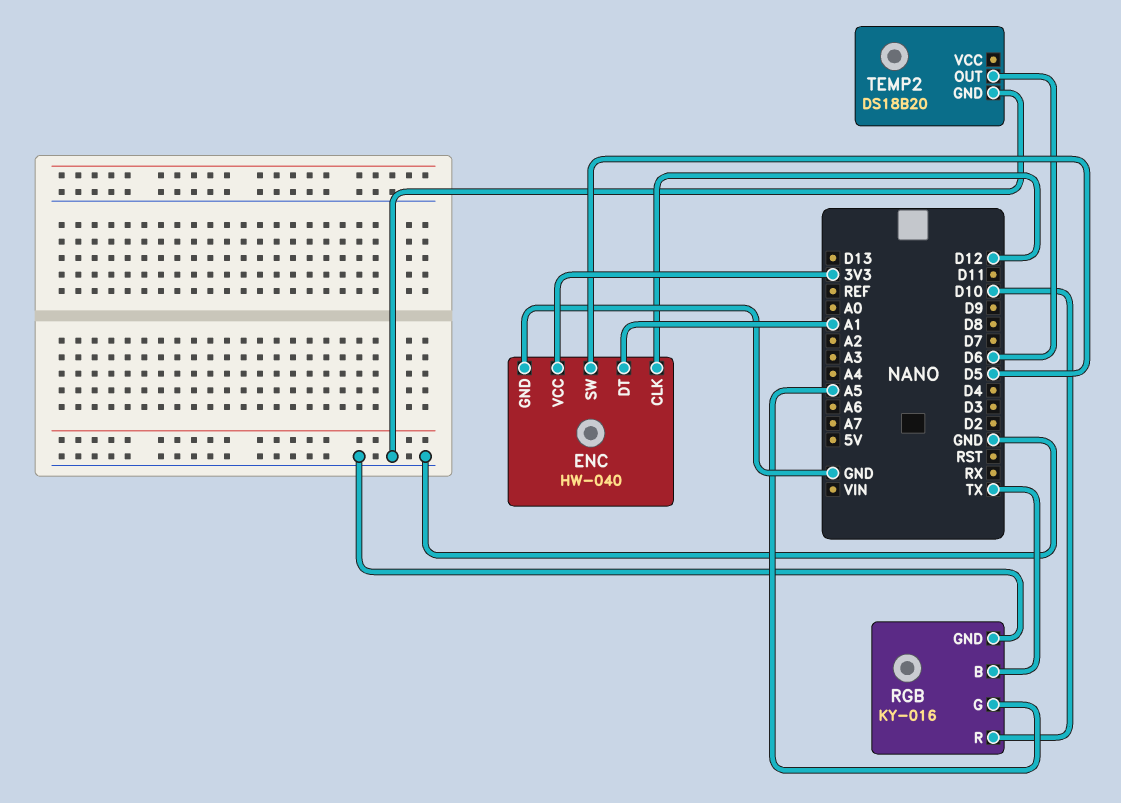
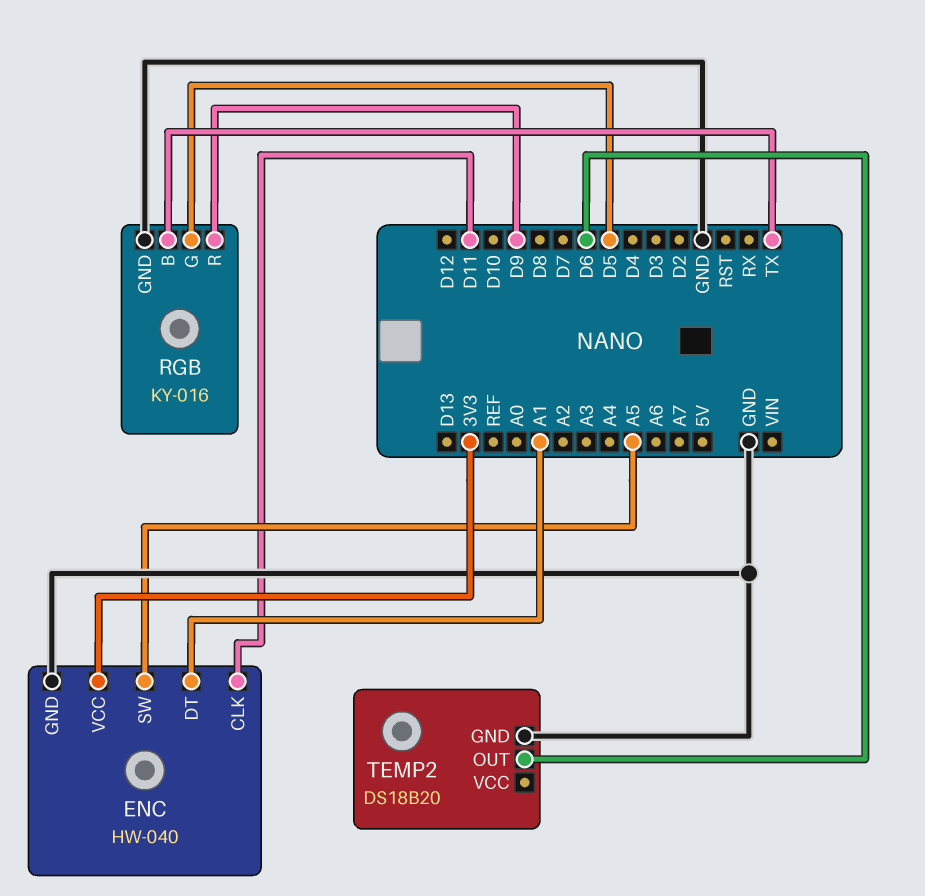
ENC pin CLK: D12 -> D11
ENC pin SW: D5 -> A5
RGB pin G: A5 -> D5
RGB pin R: D10 -> D9

